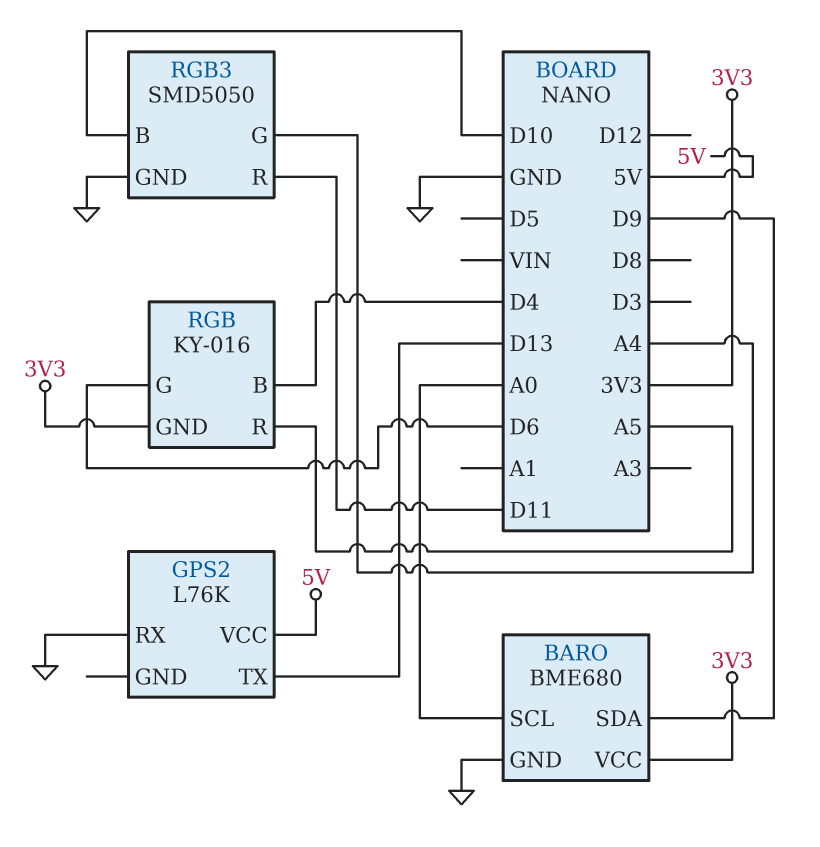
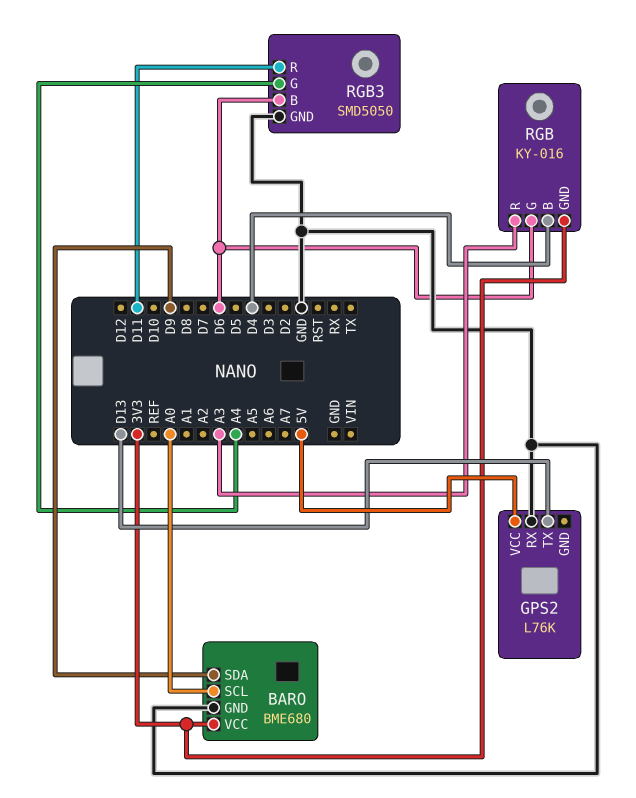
RGB pin R: A5 -> A3
RGB3 pin B: D10 -> D6

